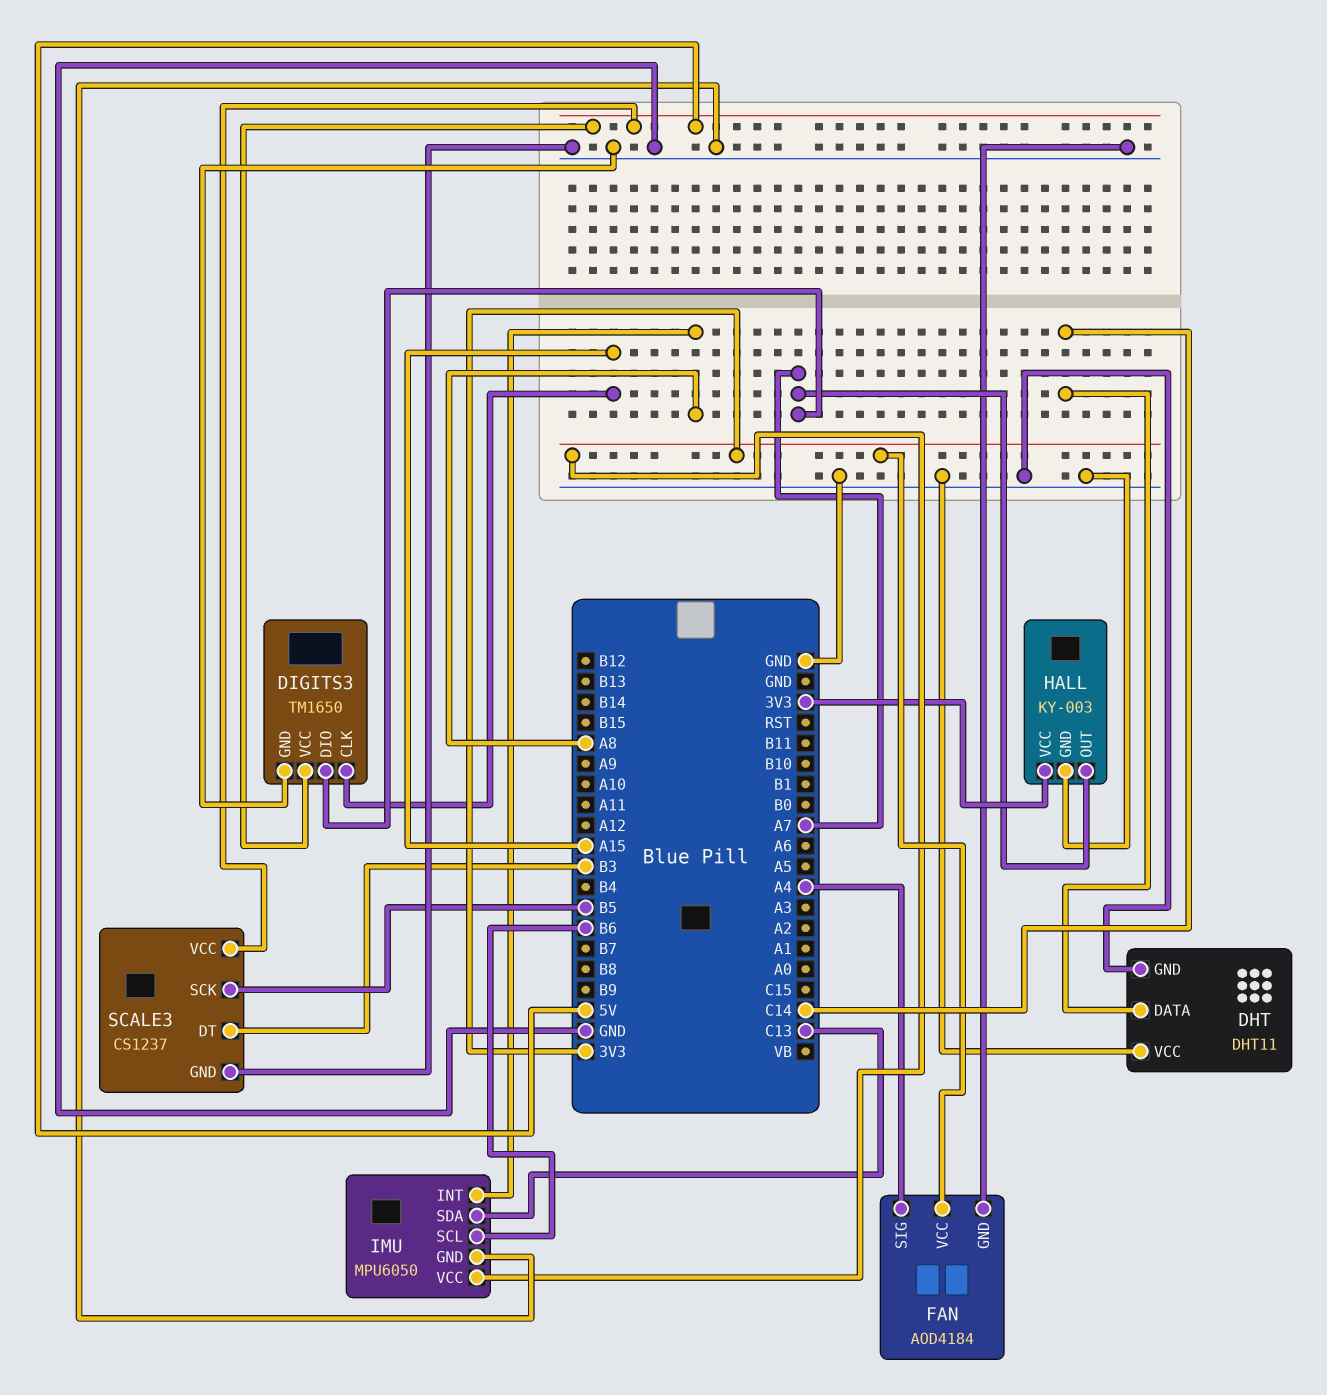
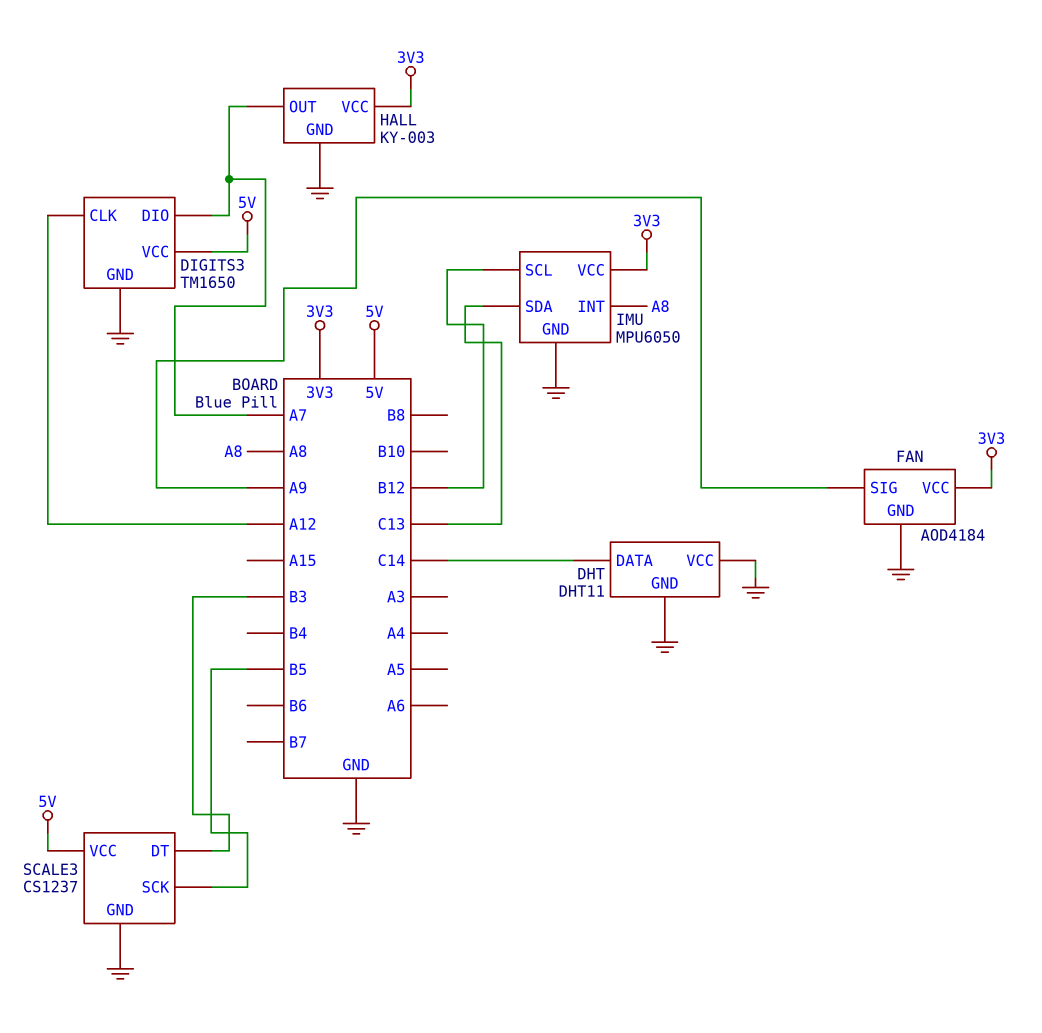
DIGITS3 pin CLK: A15 -> A12
FAN pin SIG: A4 -> A9
IMU pin SCL: B6 -> B12

